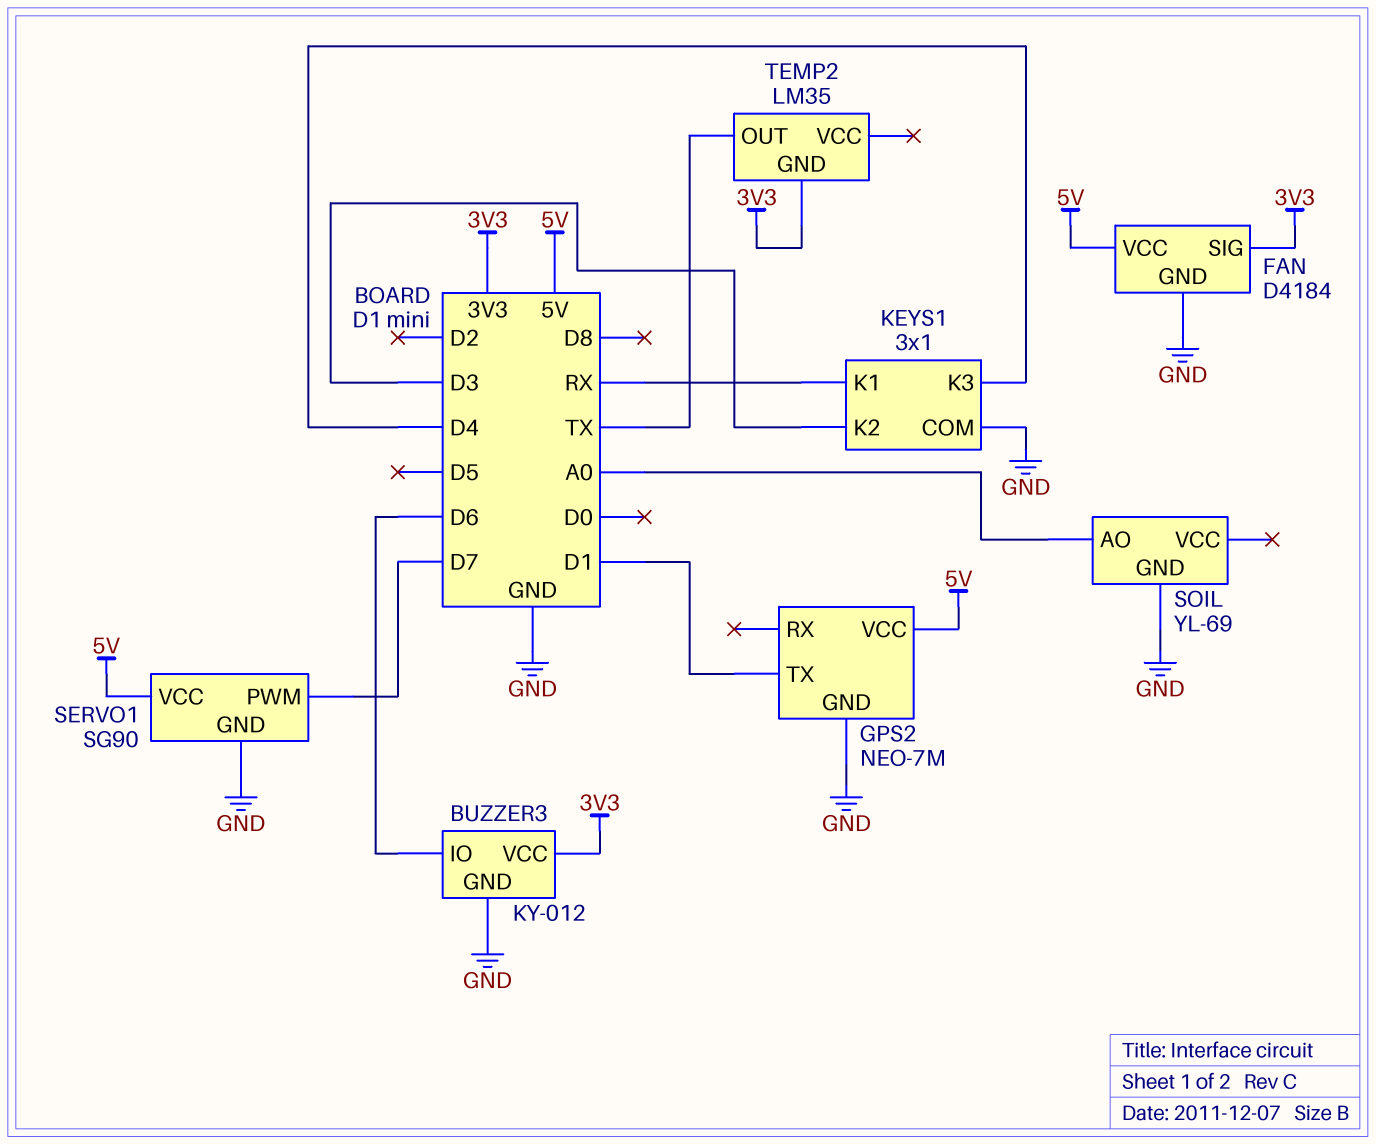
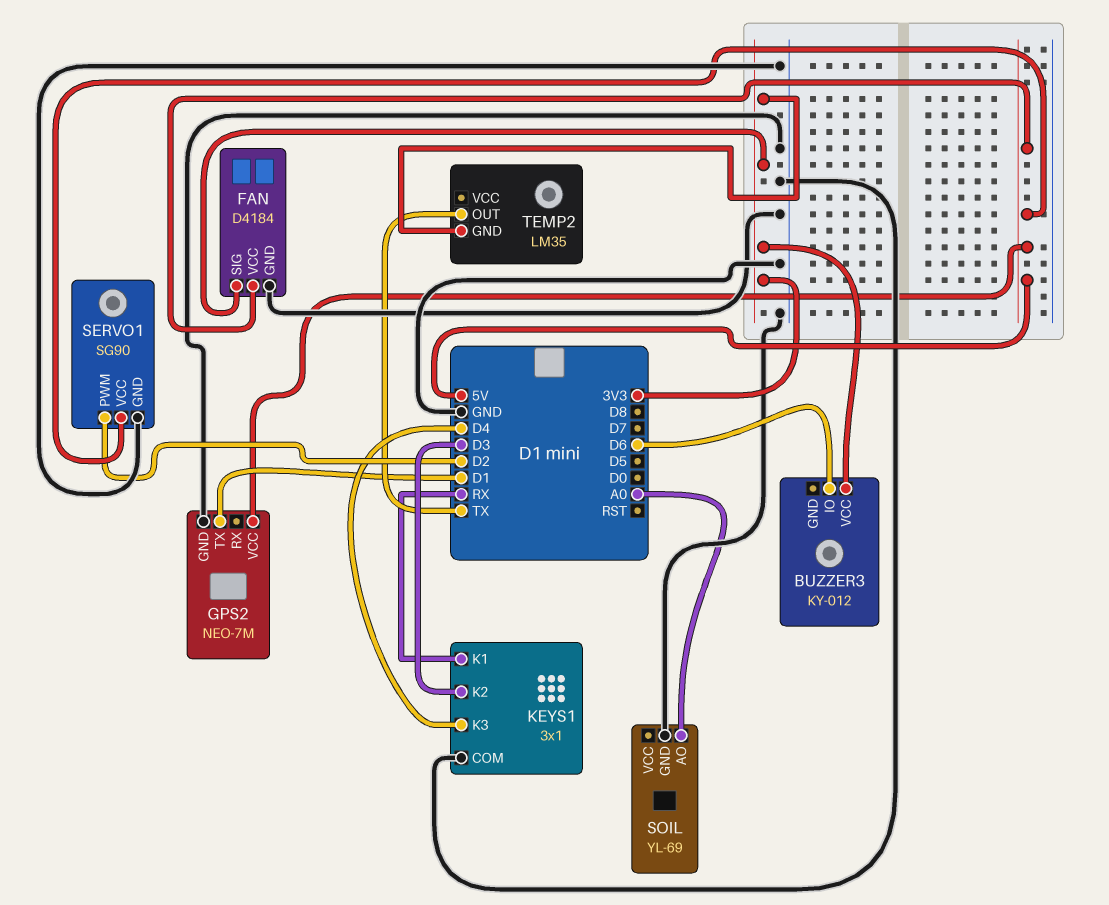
BUZZER3 pin GND: GND -> none
SERVO1 pin PWM: D7 -> D2

